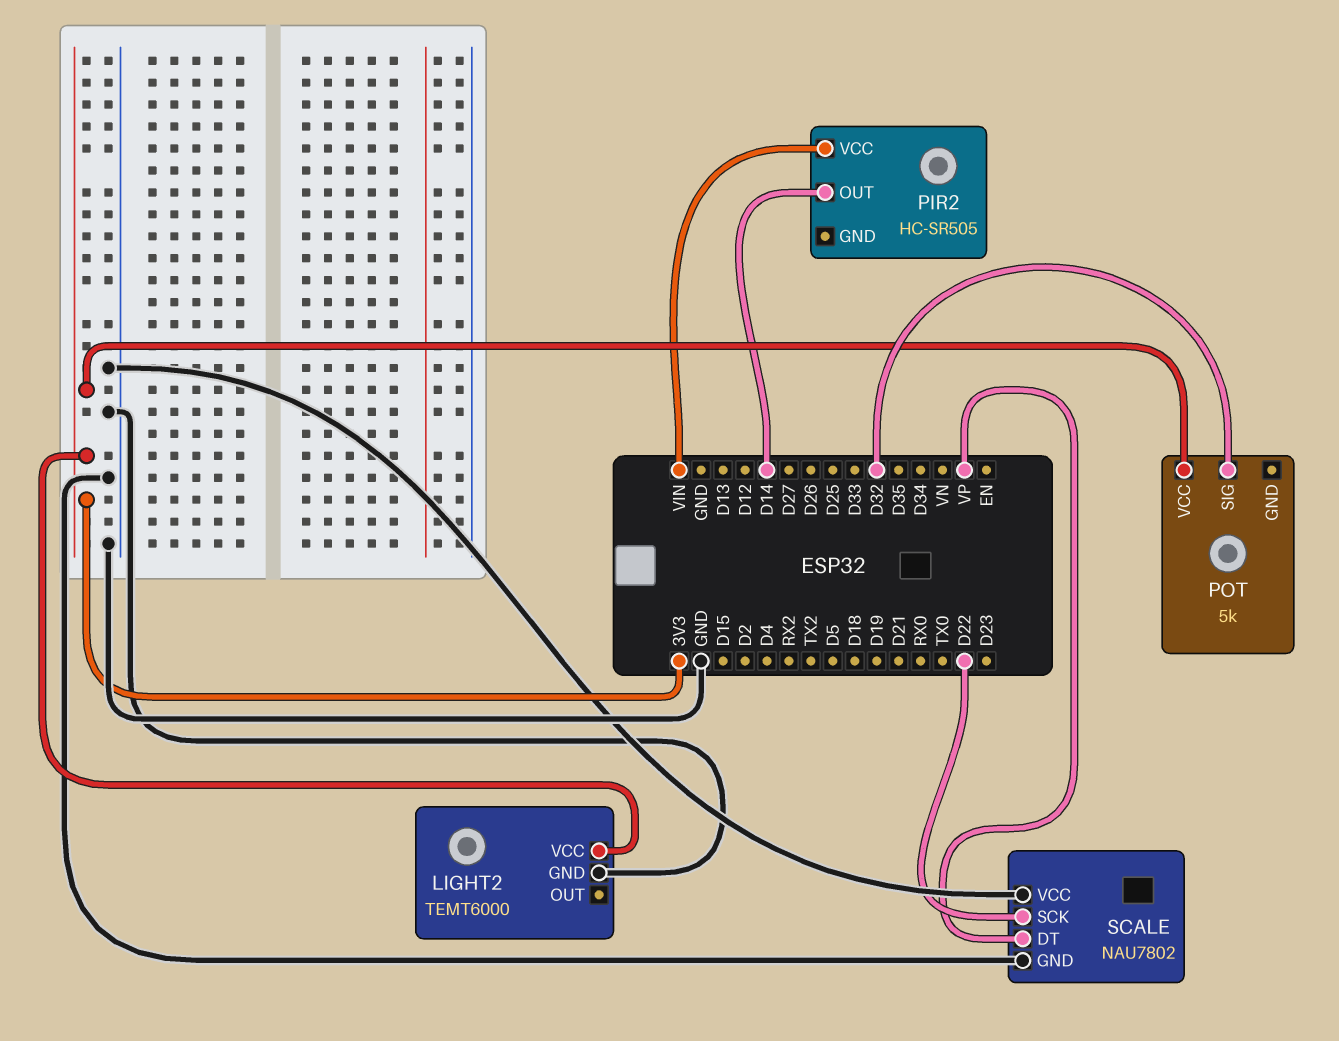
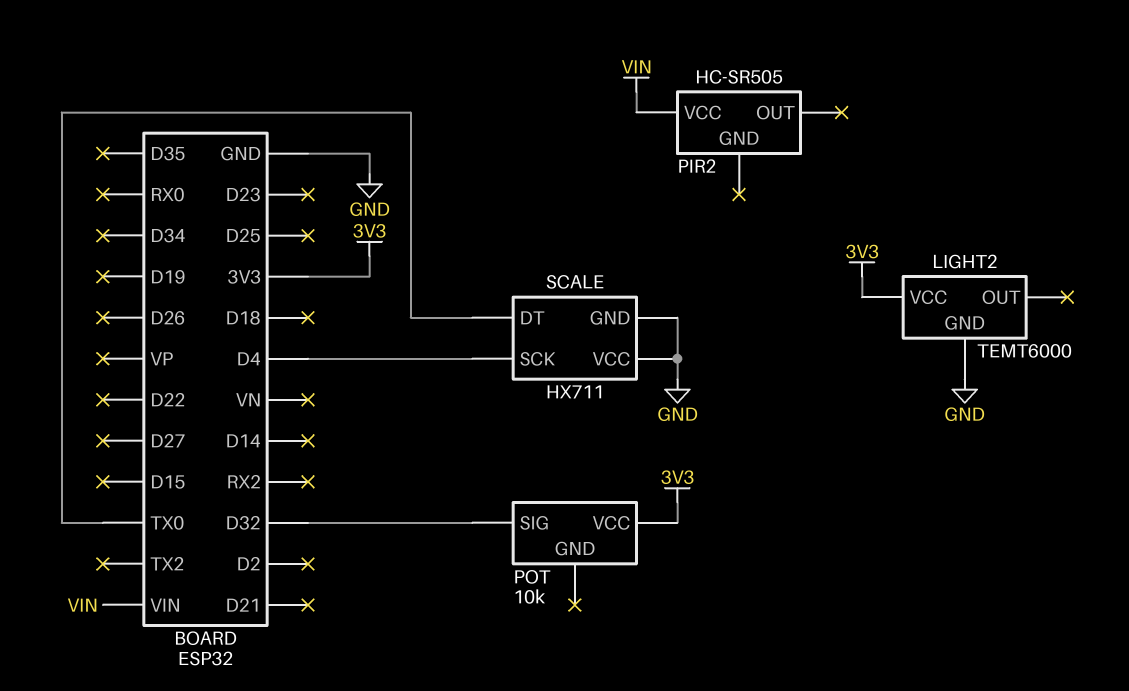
PIR2 pin OUT: D14 -> none
POT: 5k -> 10k
SCALE: NAU7802 -> HX711
SCALE pin DT: VP -> TX0
SCALE pin SCK: D22 -> D4

